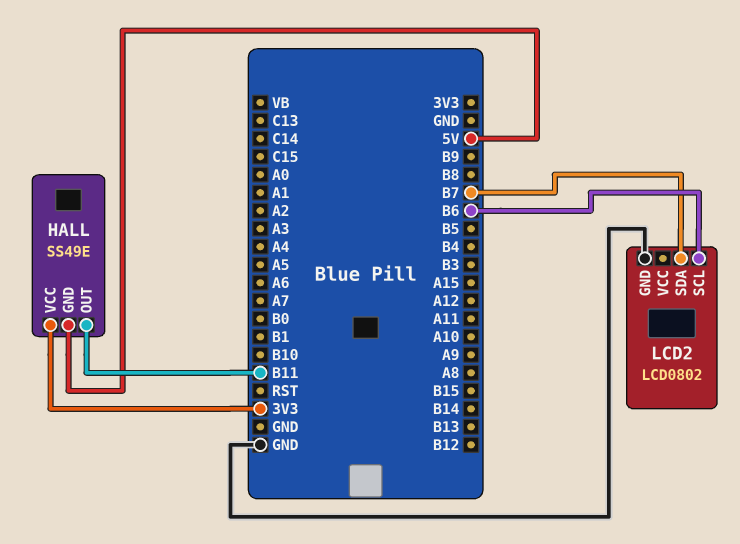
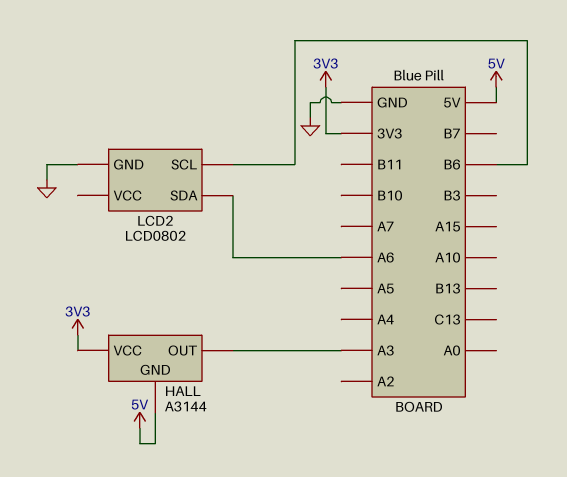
HALL: SS49E -> A3144
HALL pin OUT: B11 -> A3
LCD2 pin SDA: B7 -> A6

